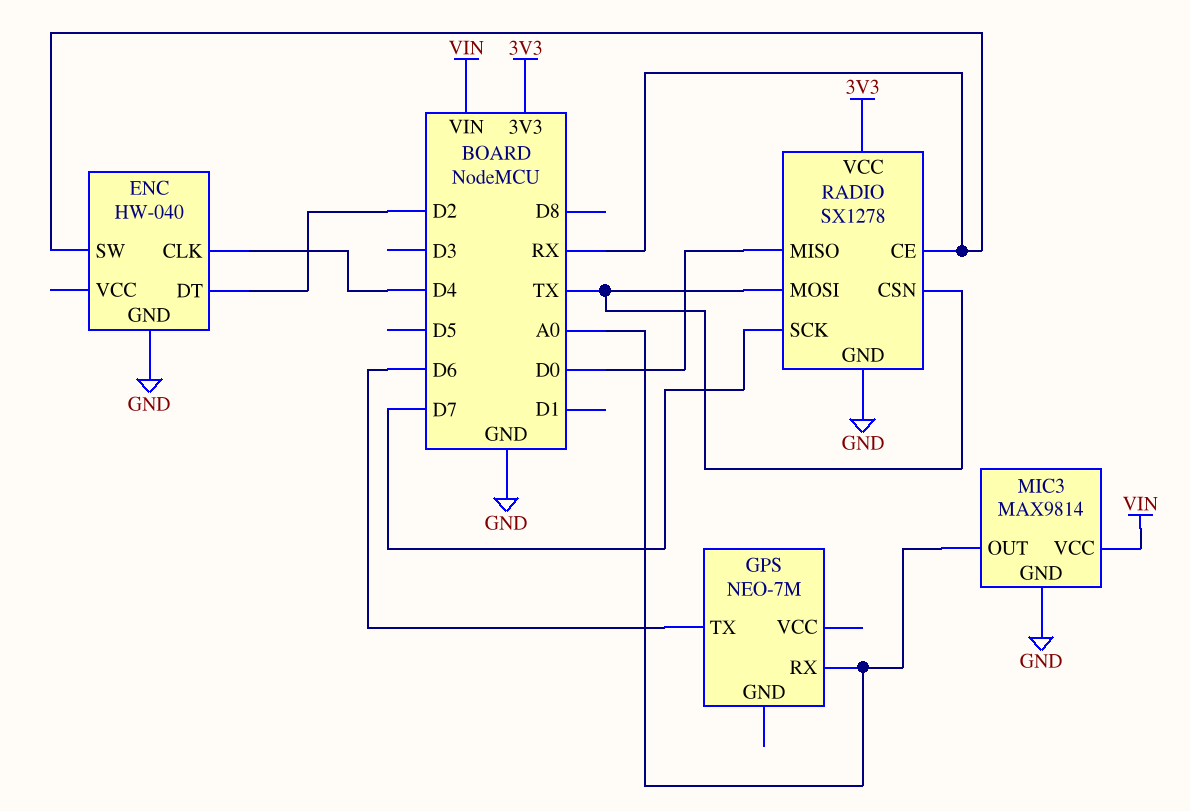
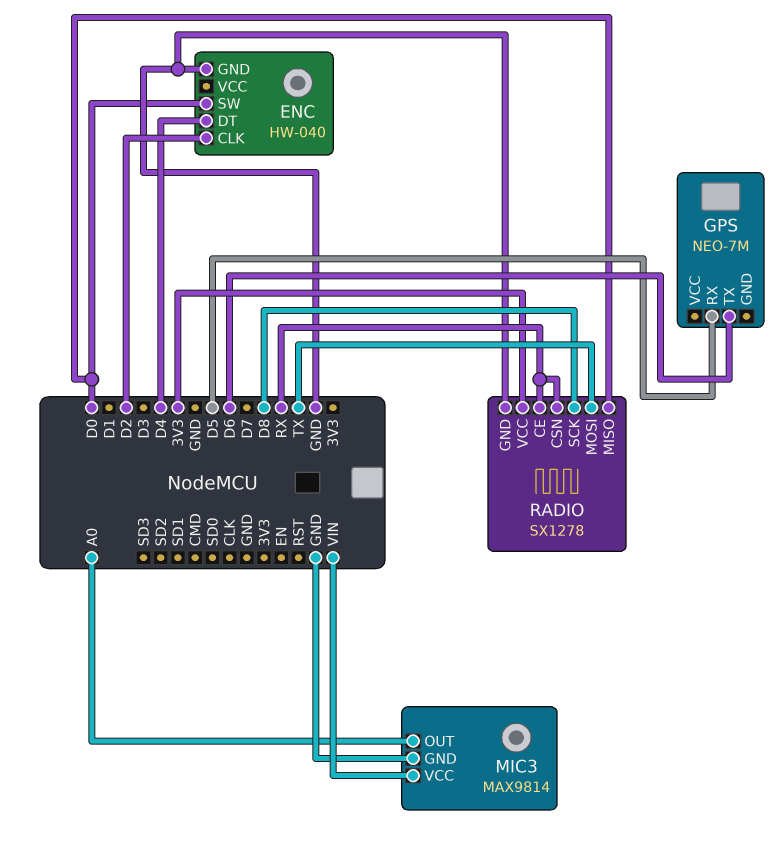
ENC pin CLK: D4 -> D2
ENC pin DT: D2 -> D4
ENC pin SW: RX -> D0
GPS pin RX: A0 -> D5
RADIO pin CSN: TX -> RX
RADIO pin SCK: D7 -> D8

